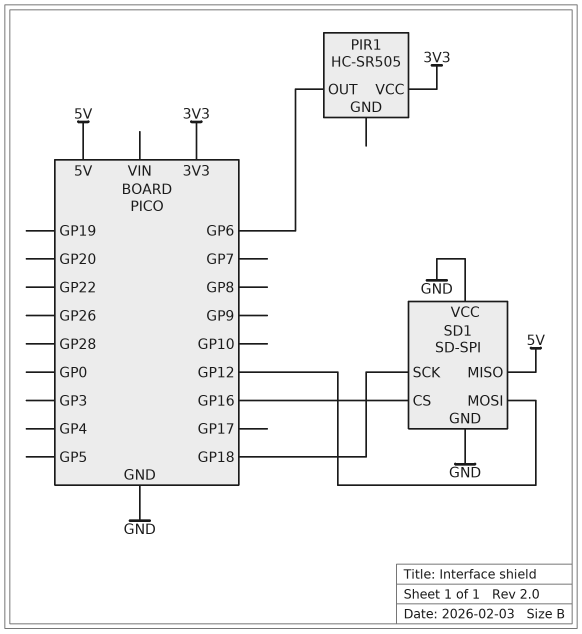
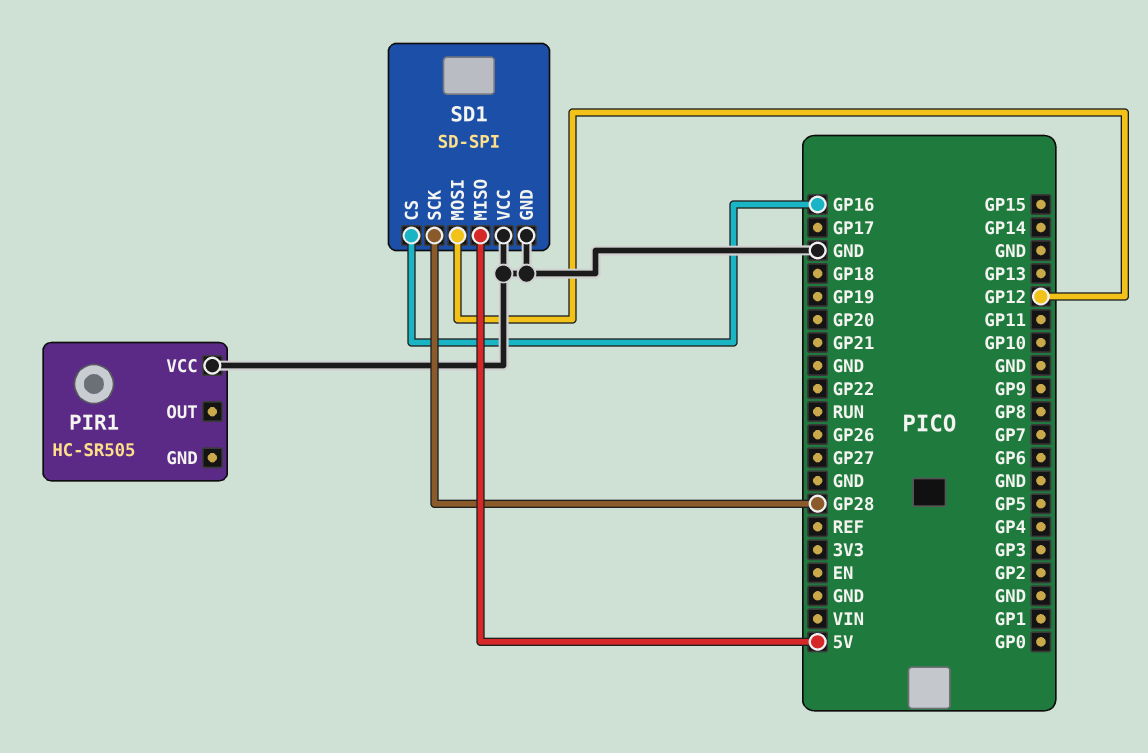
PIR1 pin OUT: GP6 -> none
PIR1 pin VCC: 3V3 -> GND
SD1 pin SCK: GP18 -> GP28

